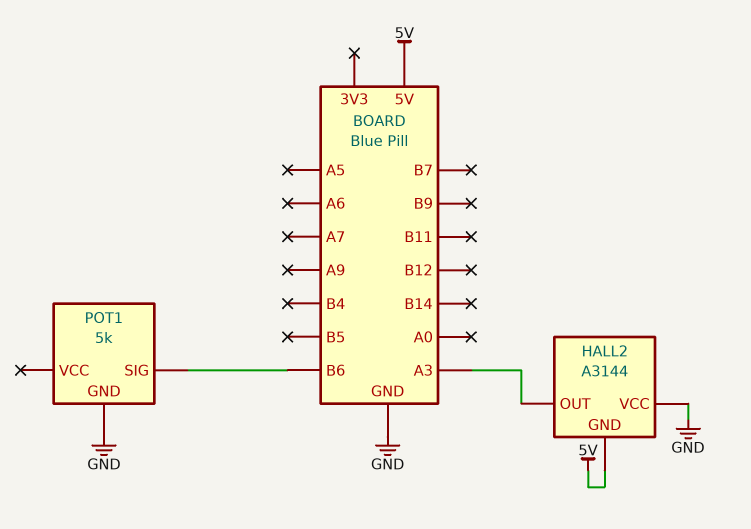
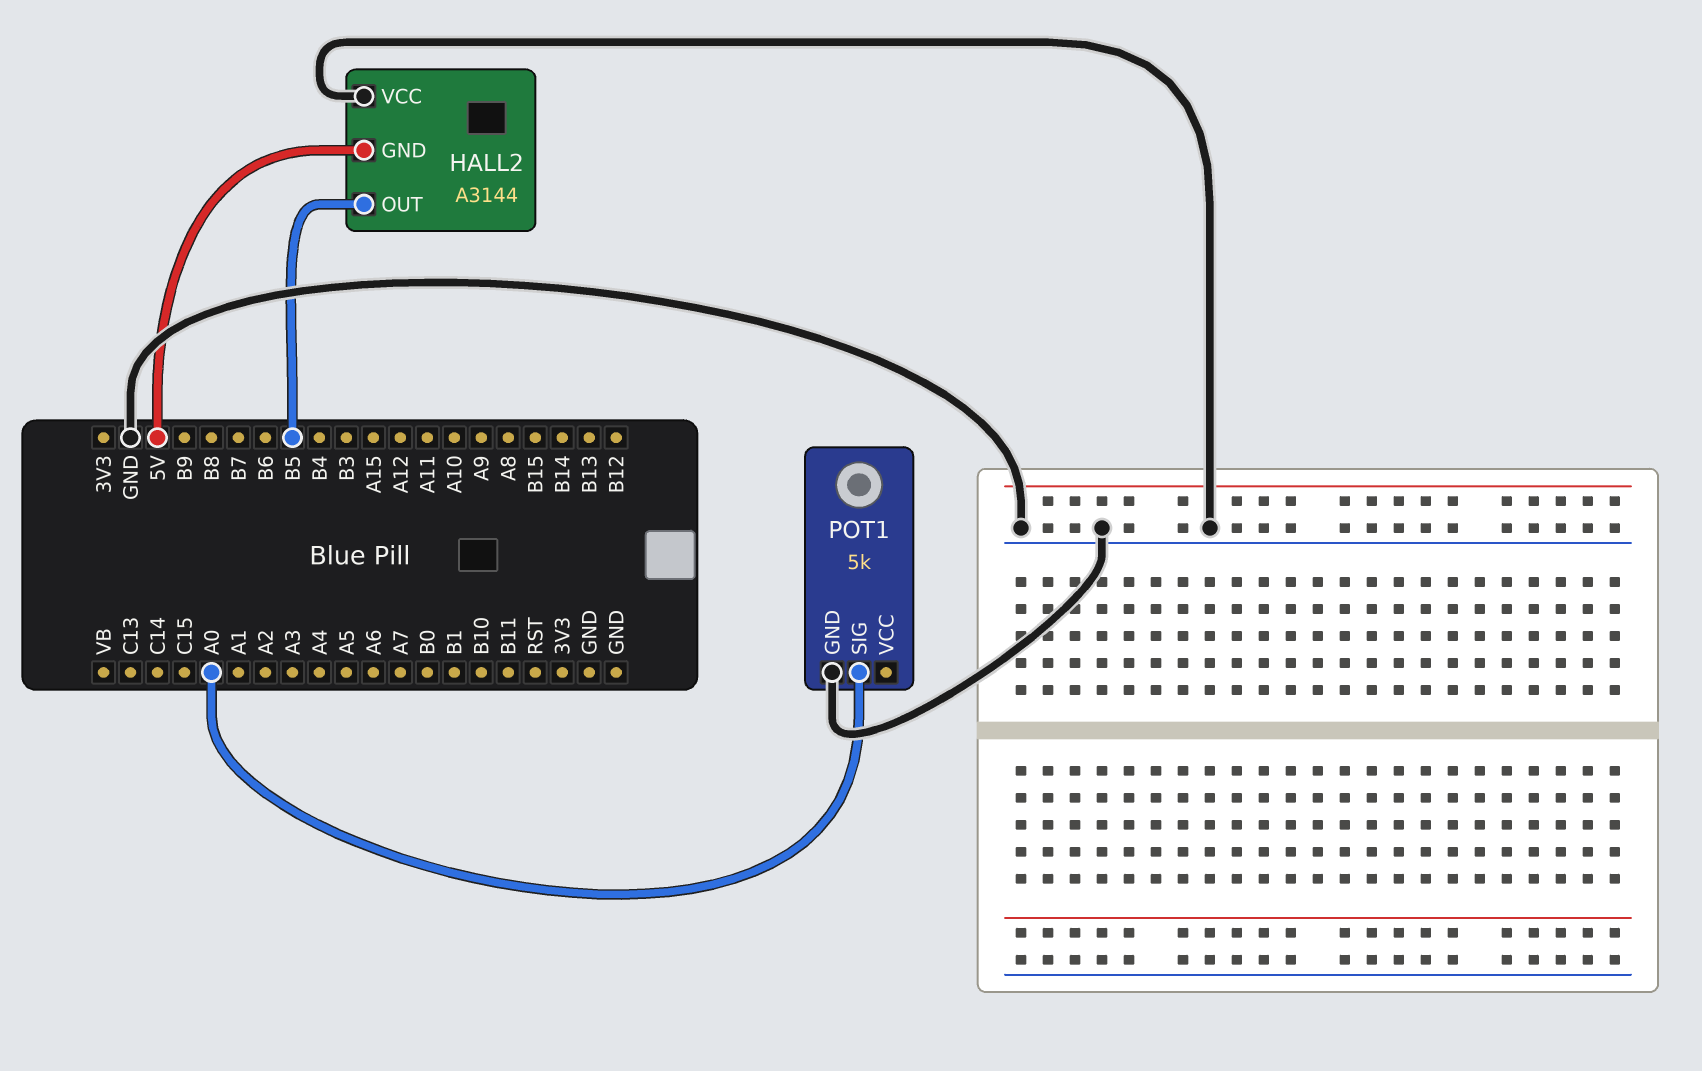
HALL2 pin OUT: A3 -> B5
POT1 pin SIG: B6 -> A0

